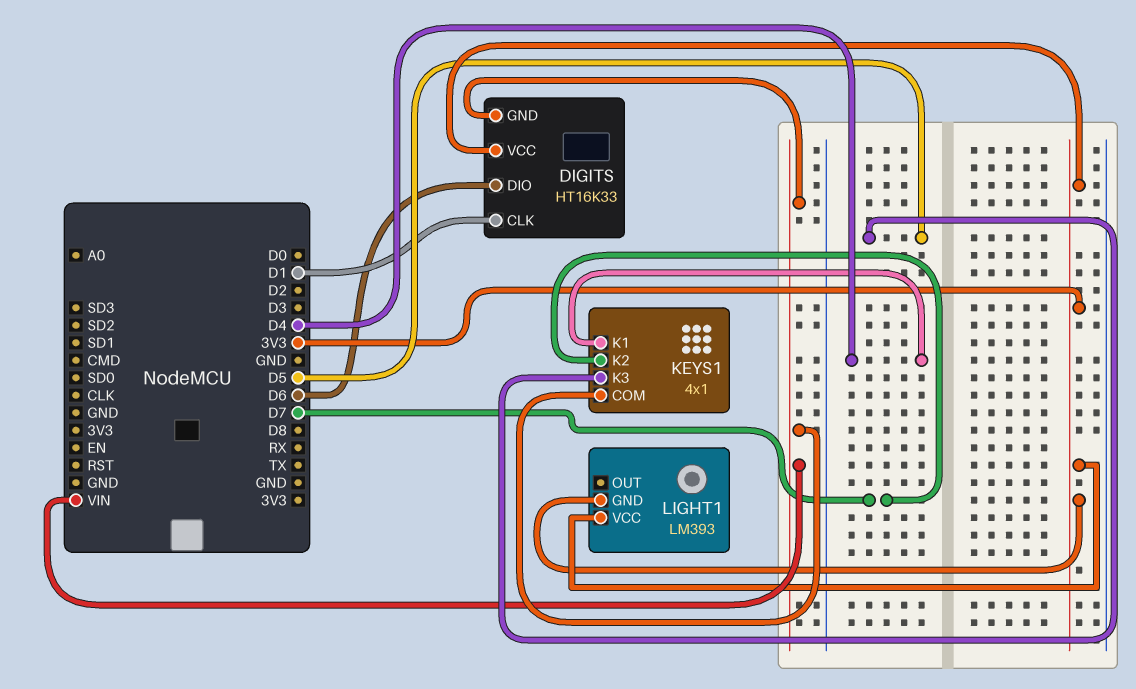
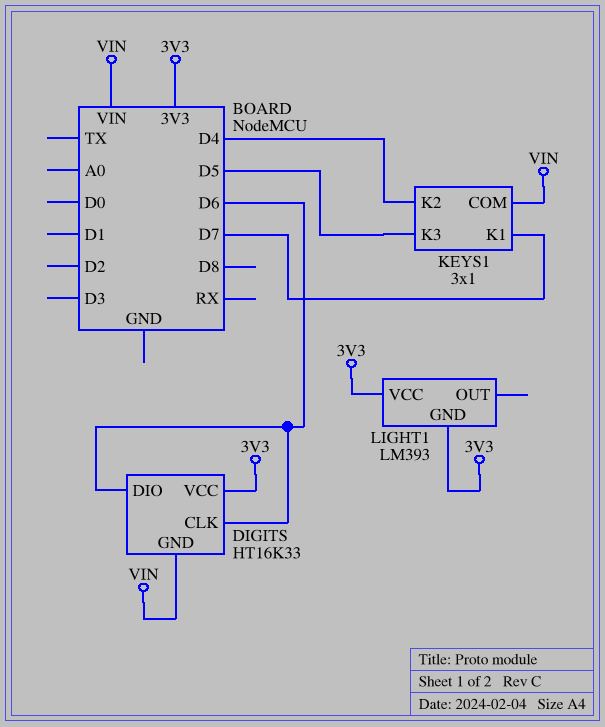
DIGITS pin CLK: D1 -> D6
KEYS1: 4x1 -> 3x1
KEYS1 pin K1: D4 -> D7
KEYS1 pin K2: D7 -> D4

